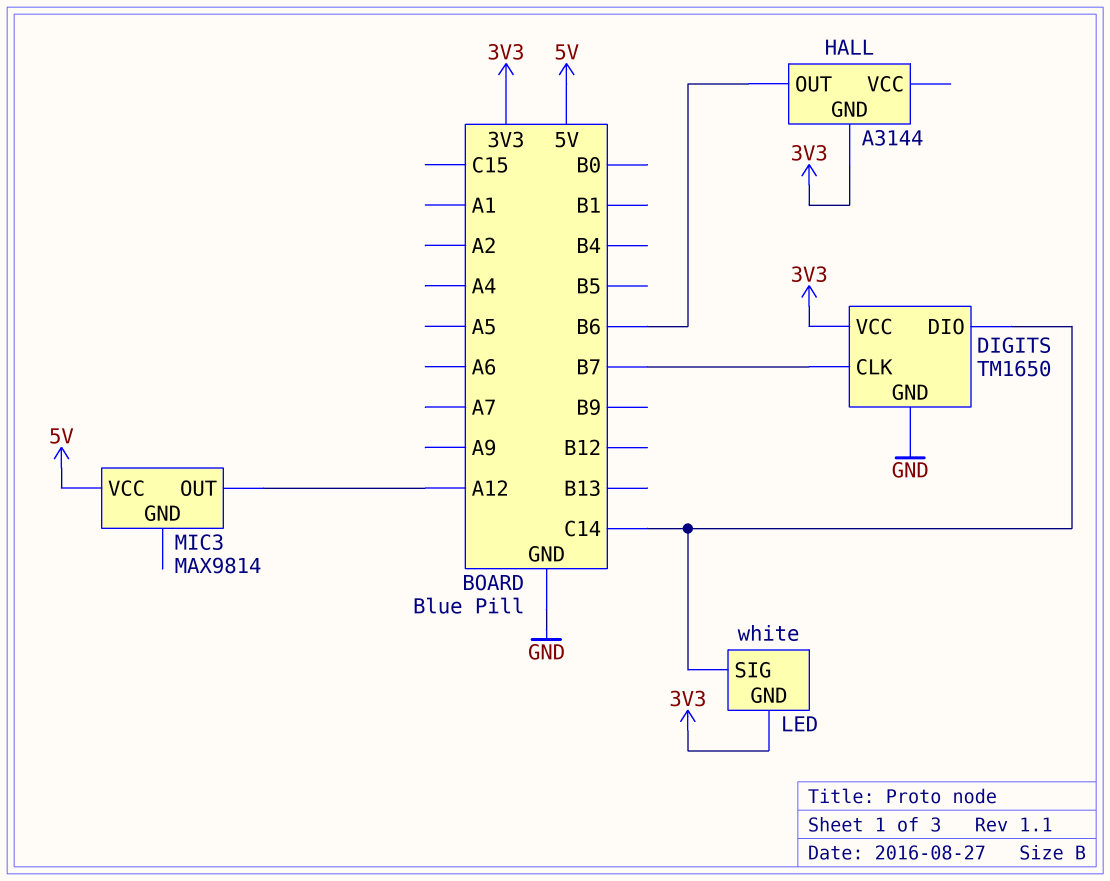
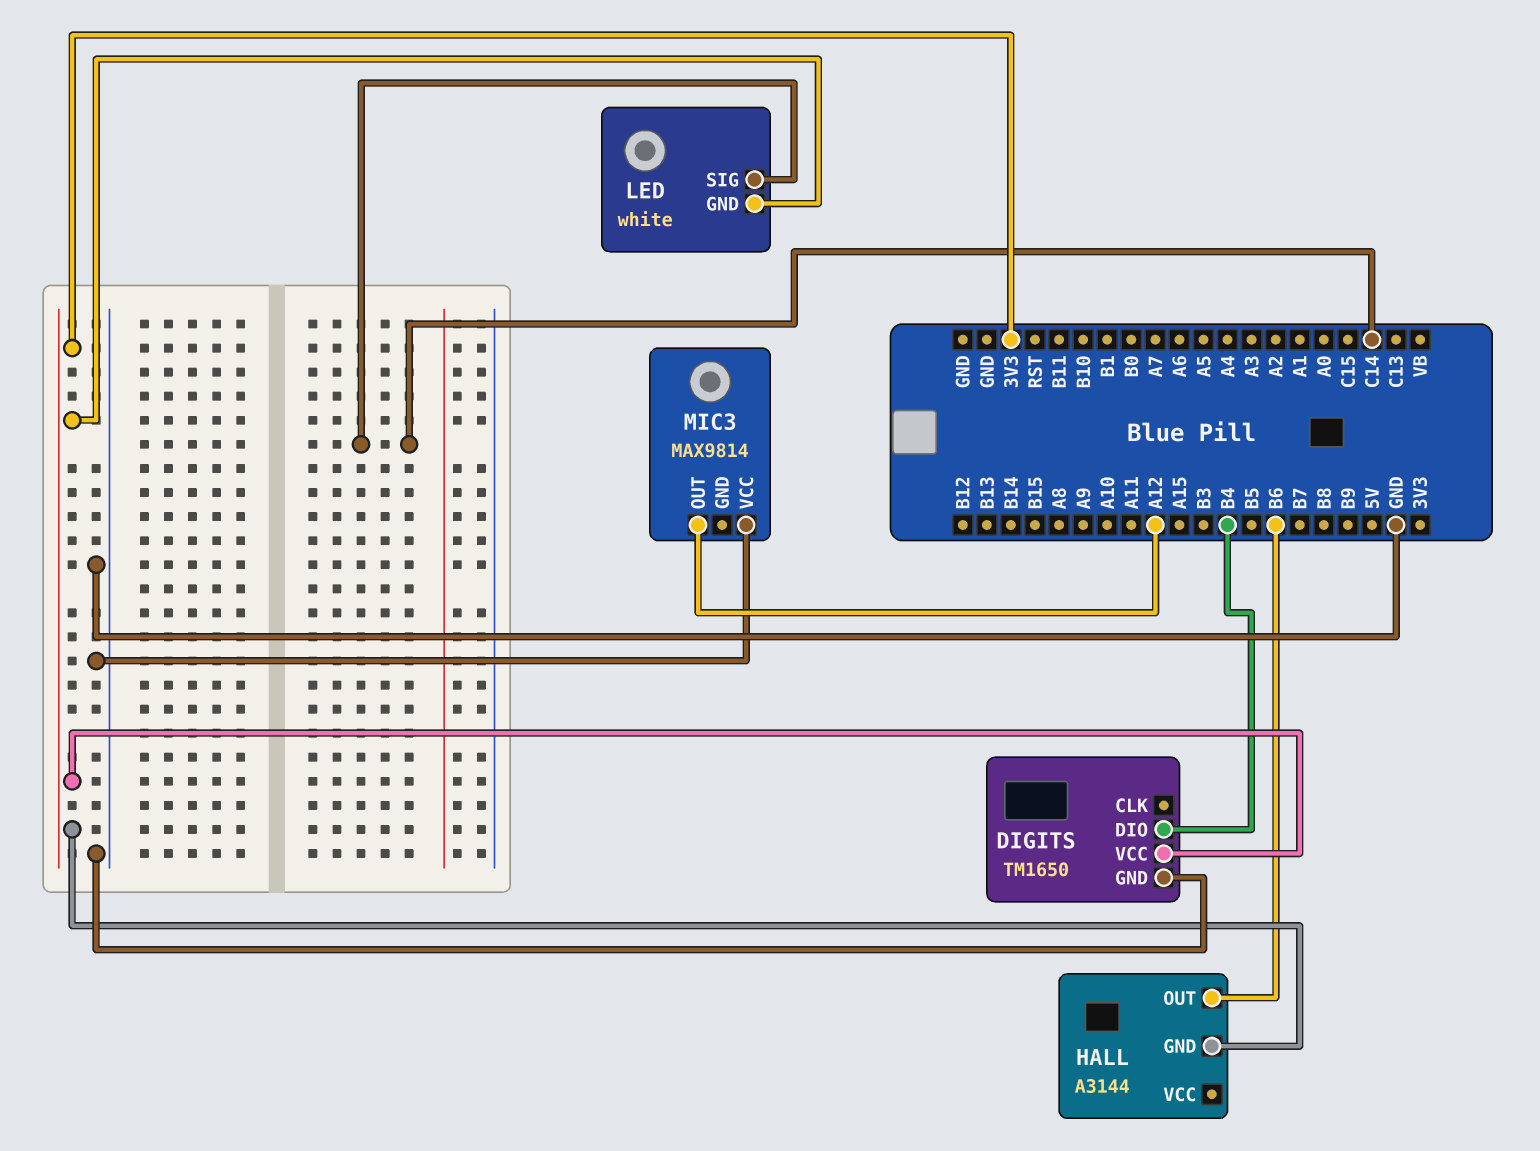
DIGITS pin CLK: B7 -> none
DIGITS pin DIO: C14 -> B4
MIC3 pin VCC: 5V -> GND

